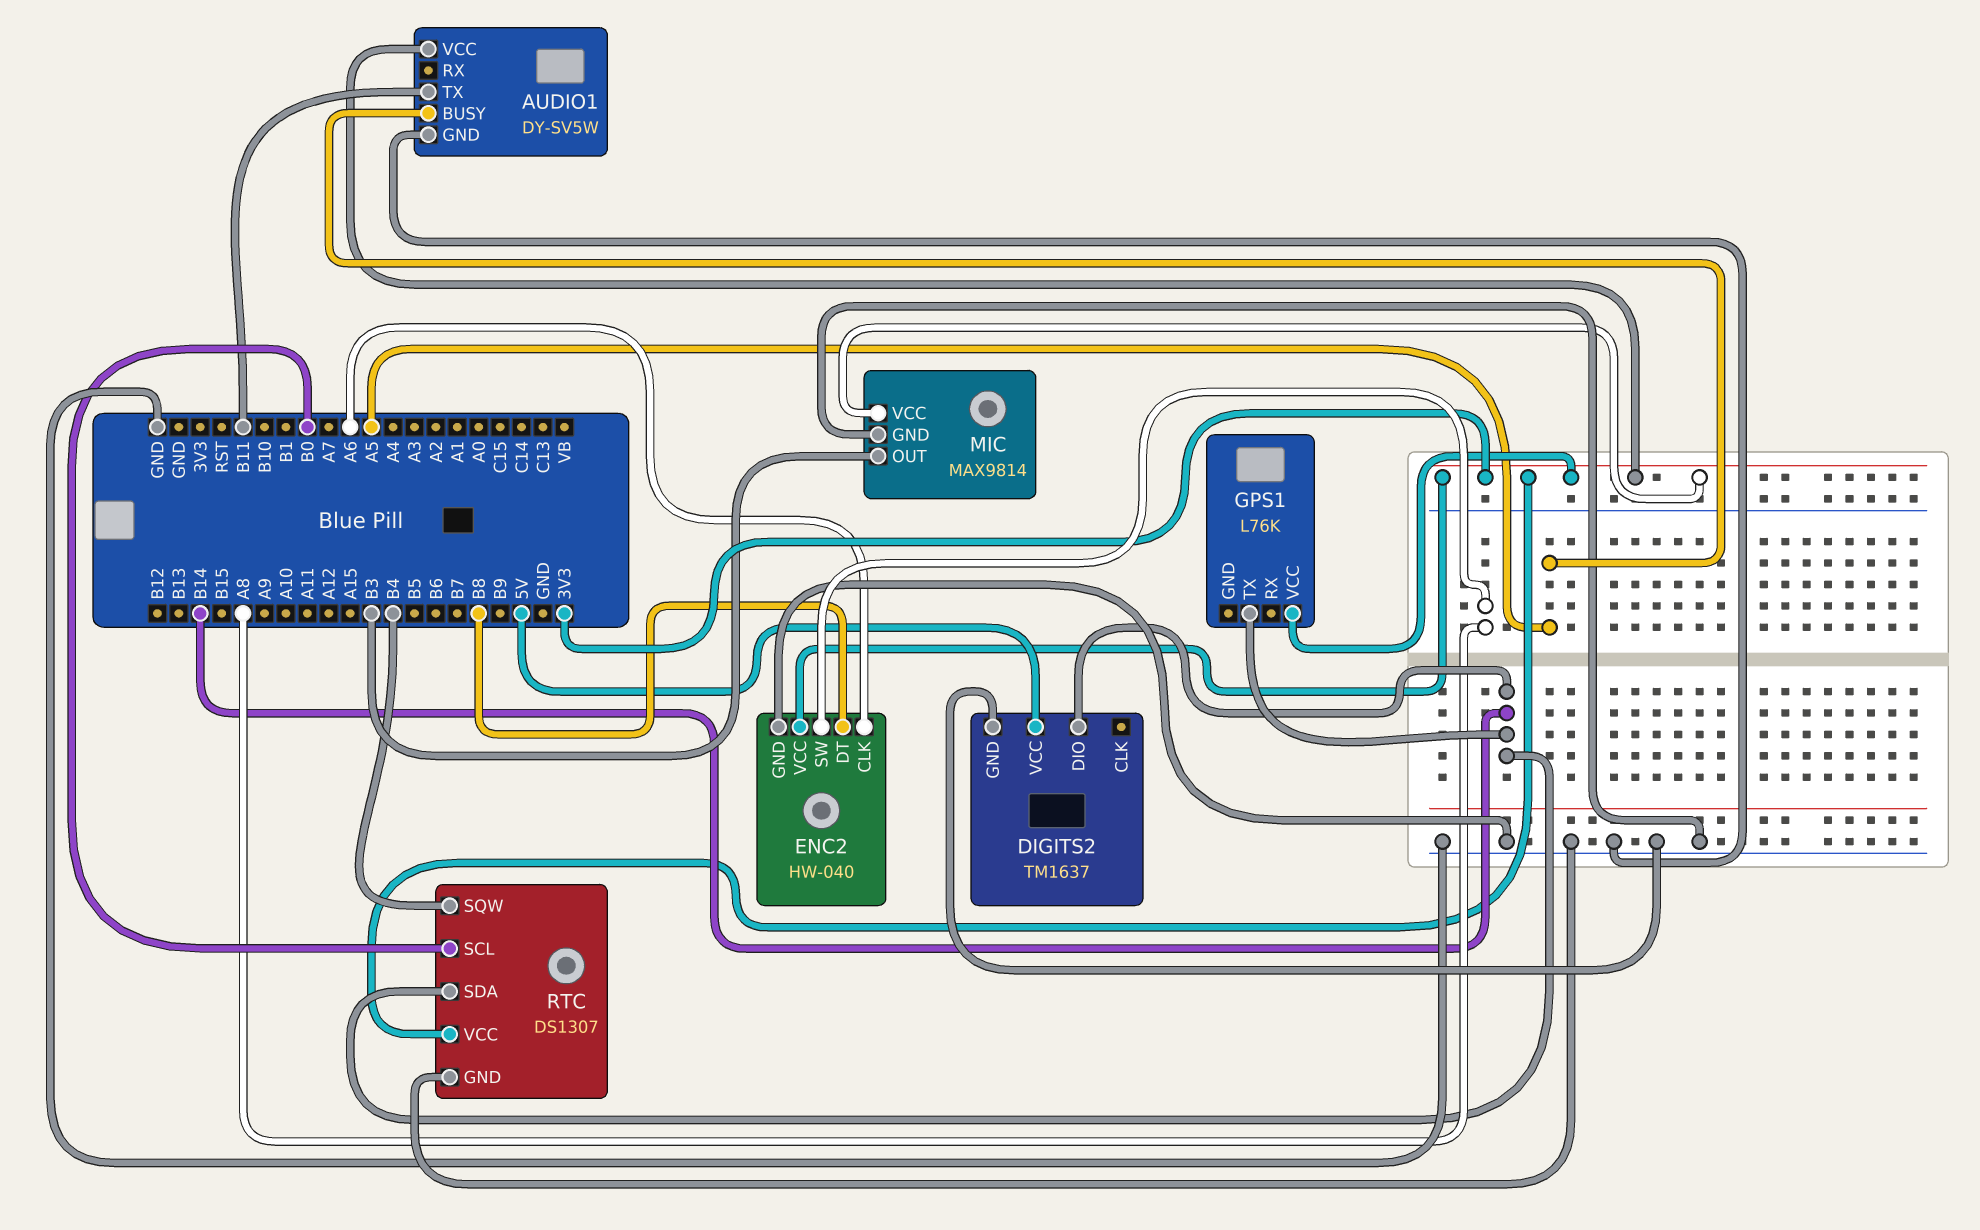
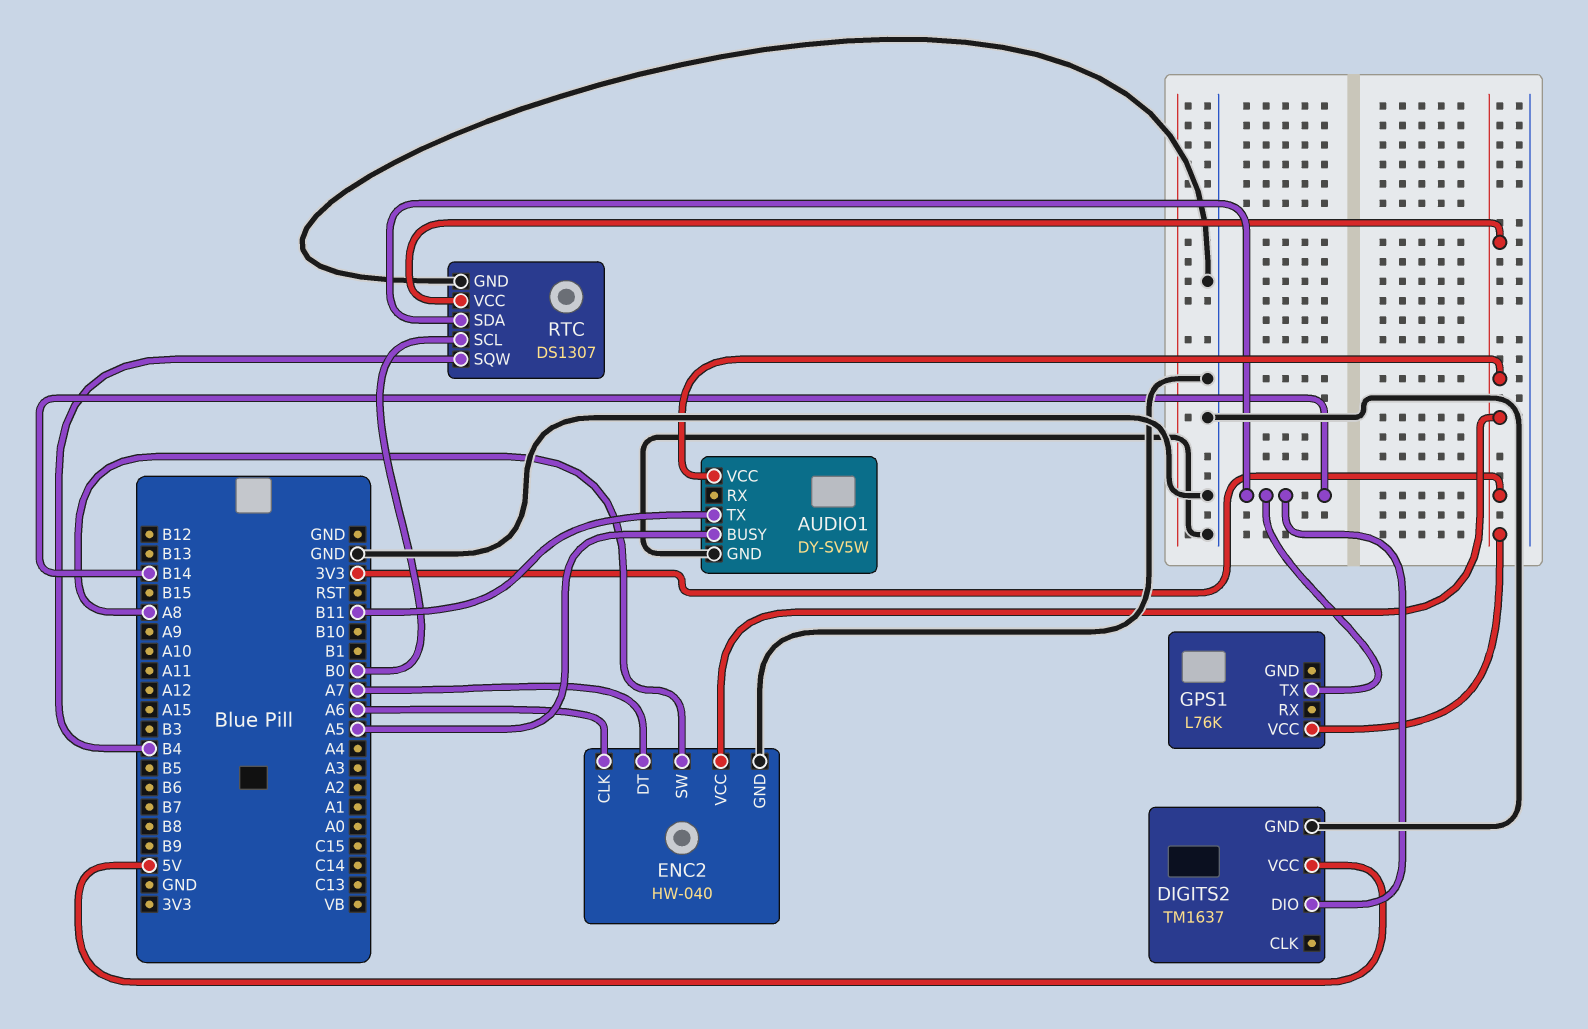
ENC2 pin DT: B8 -> A7
MIC: MAX9814 -> none
MIC pin GND: GND -> none
MIC pin OUT: B3 -> none
MIC pin VCC: 3V3 -> none

